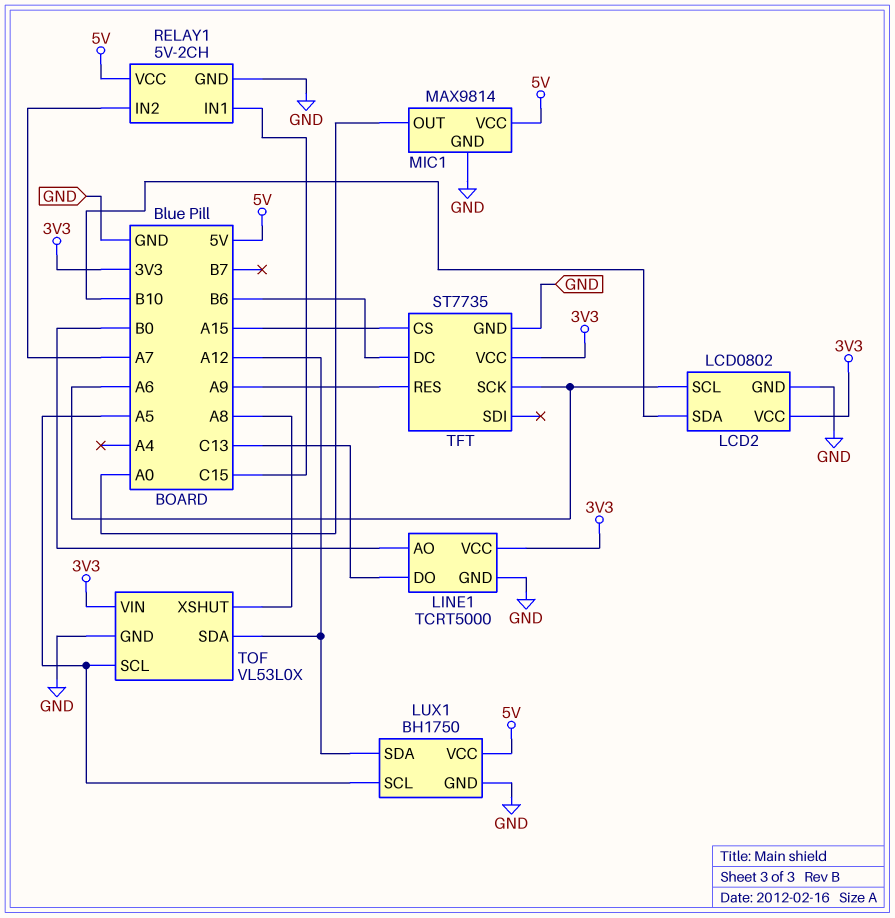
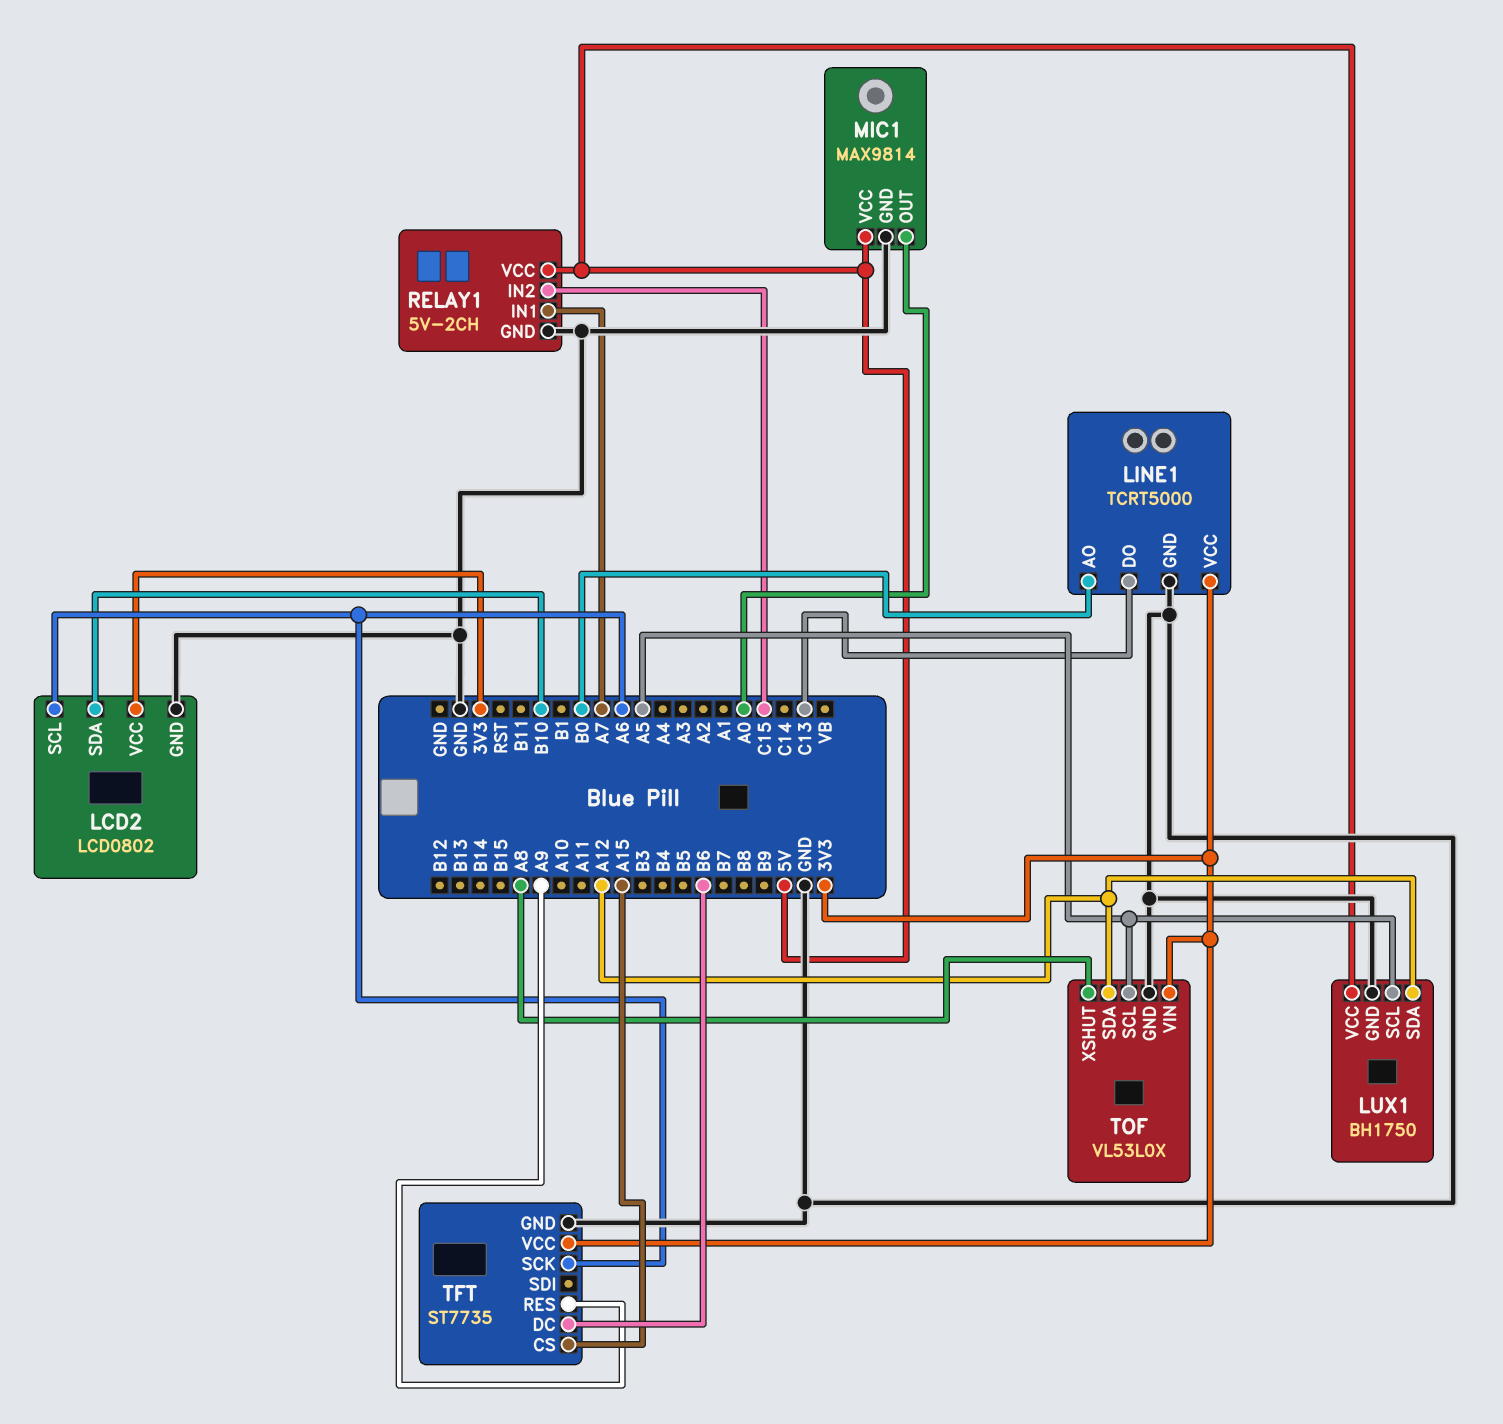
RELAY1 pin IN1: C15 -> A7
RELAY1 pin IN2: A7 -> C15

